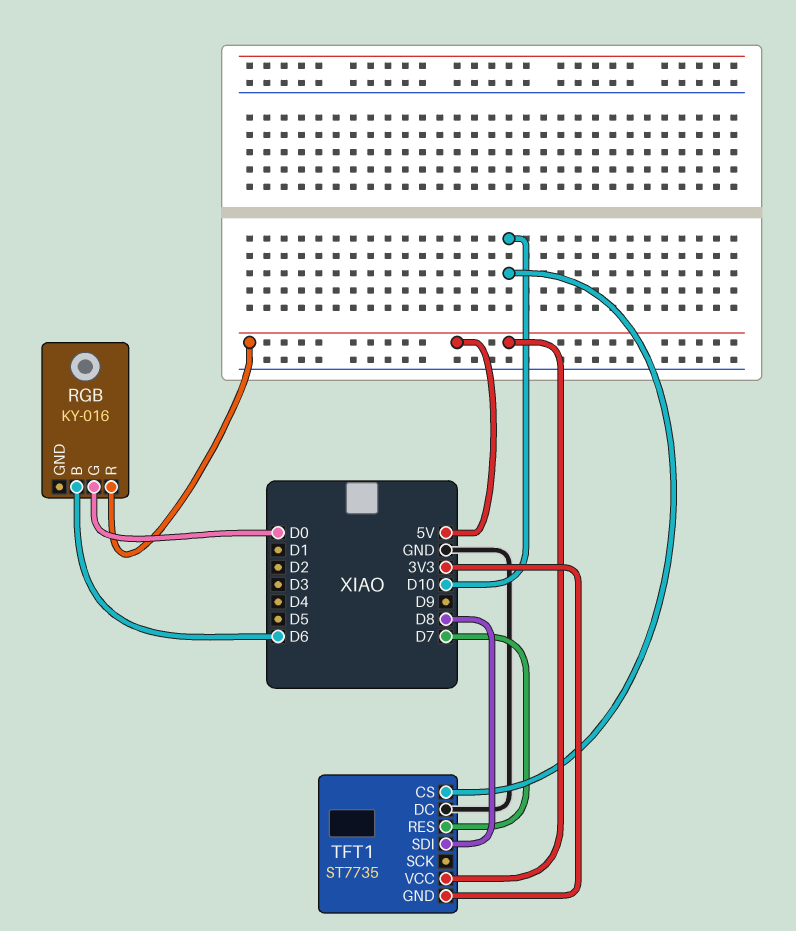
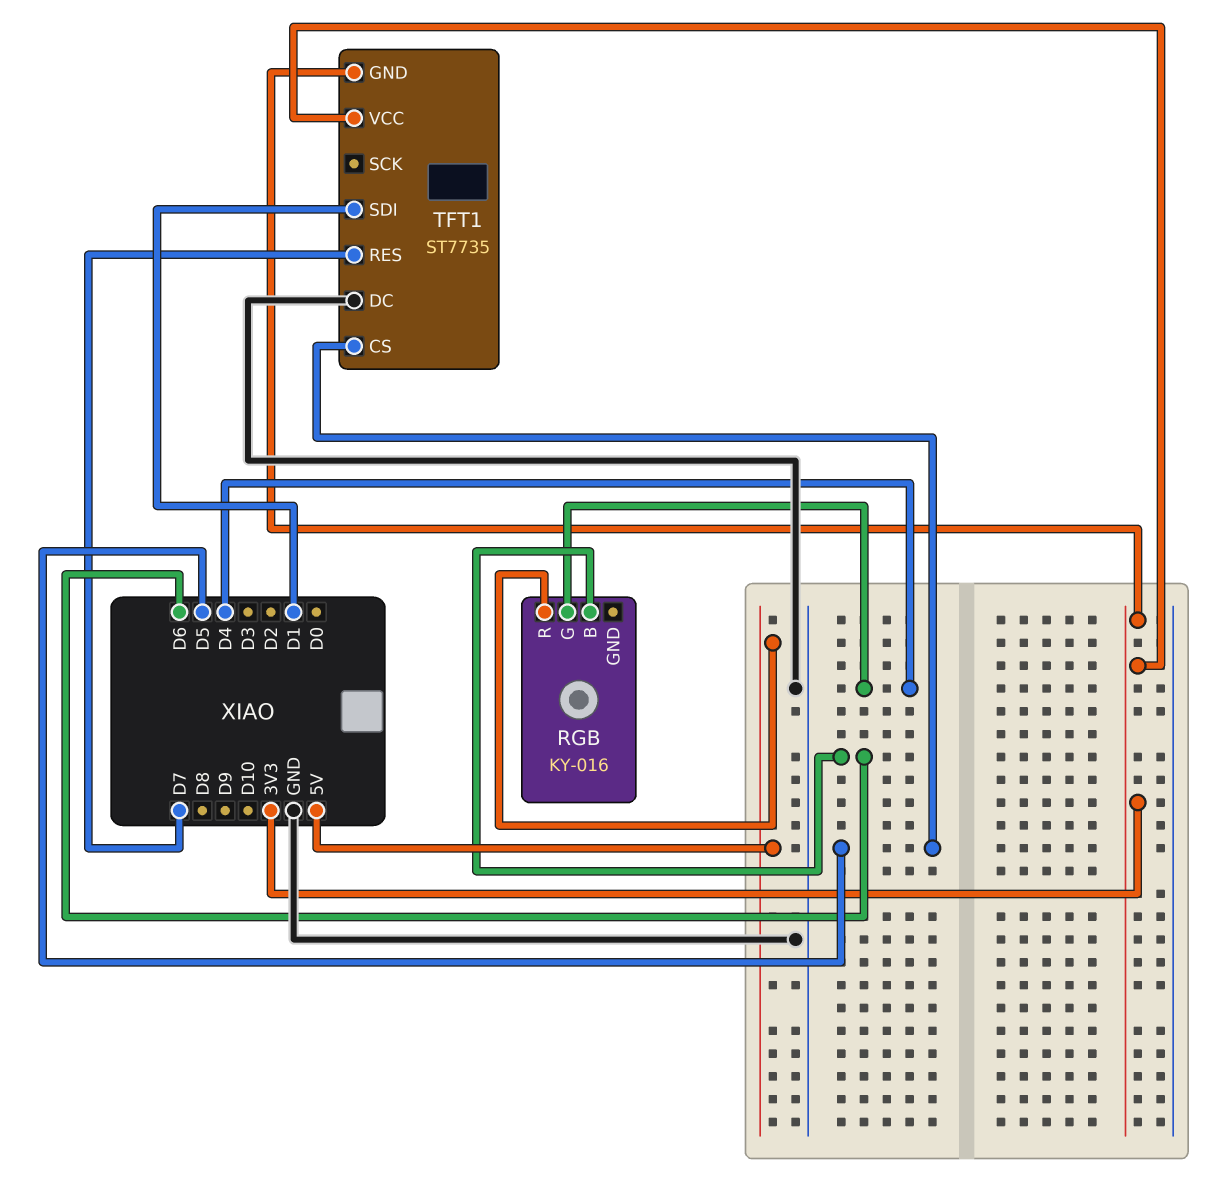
RGB pin G: D0 -> D4
TFT1 pin CS: D10 -> D5
TFT1 pin SDI: D8 -> D1
TFT1 pin VCC: 5V -> 3V3

